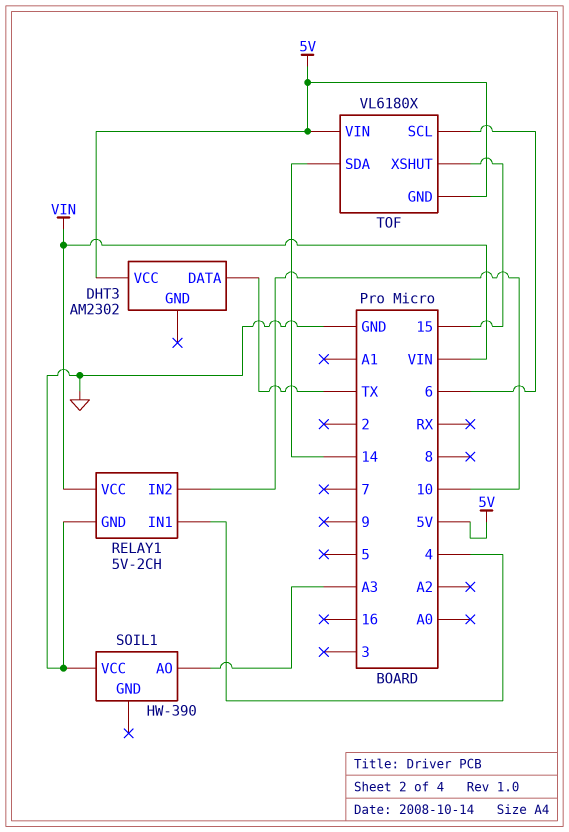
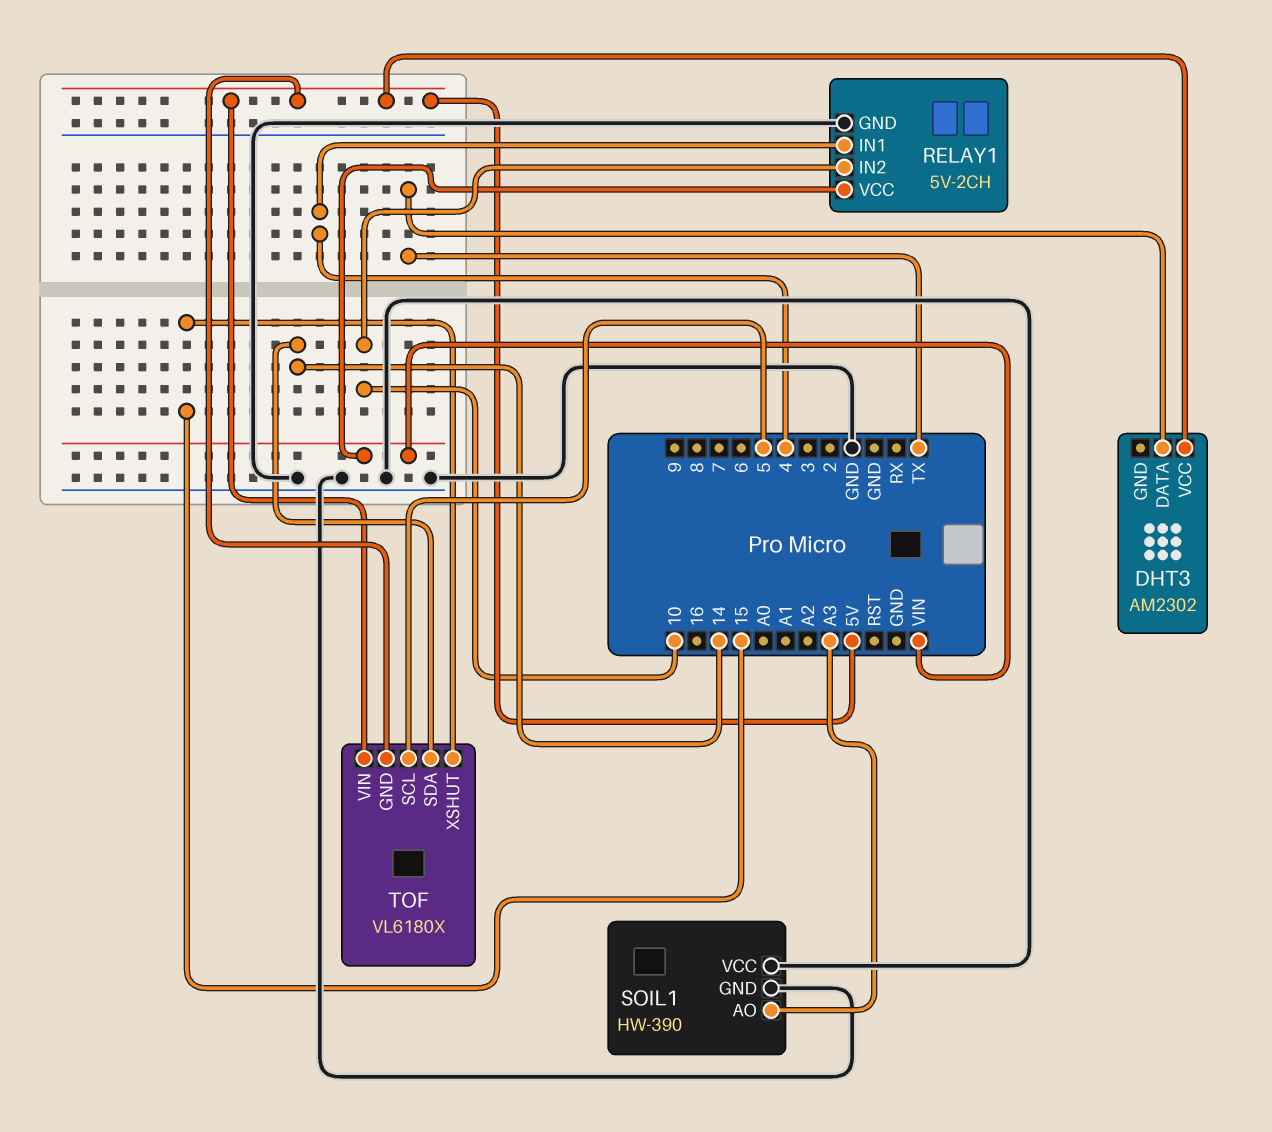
SOIL1 pin GND: none -> GND
TOF pin SCL: 6 -> 5

